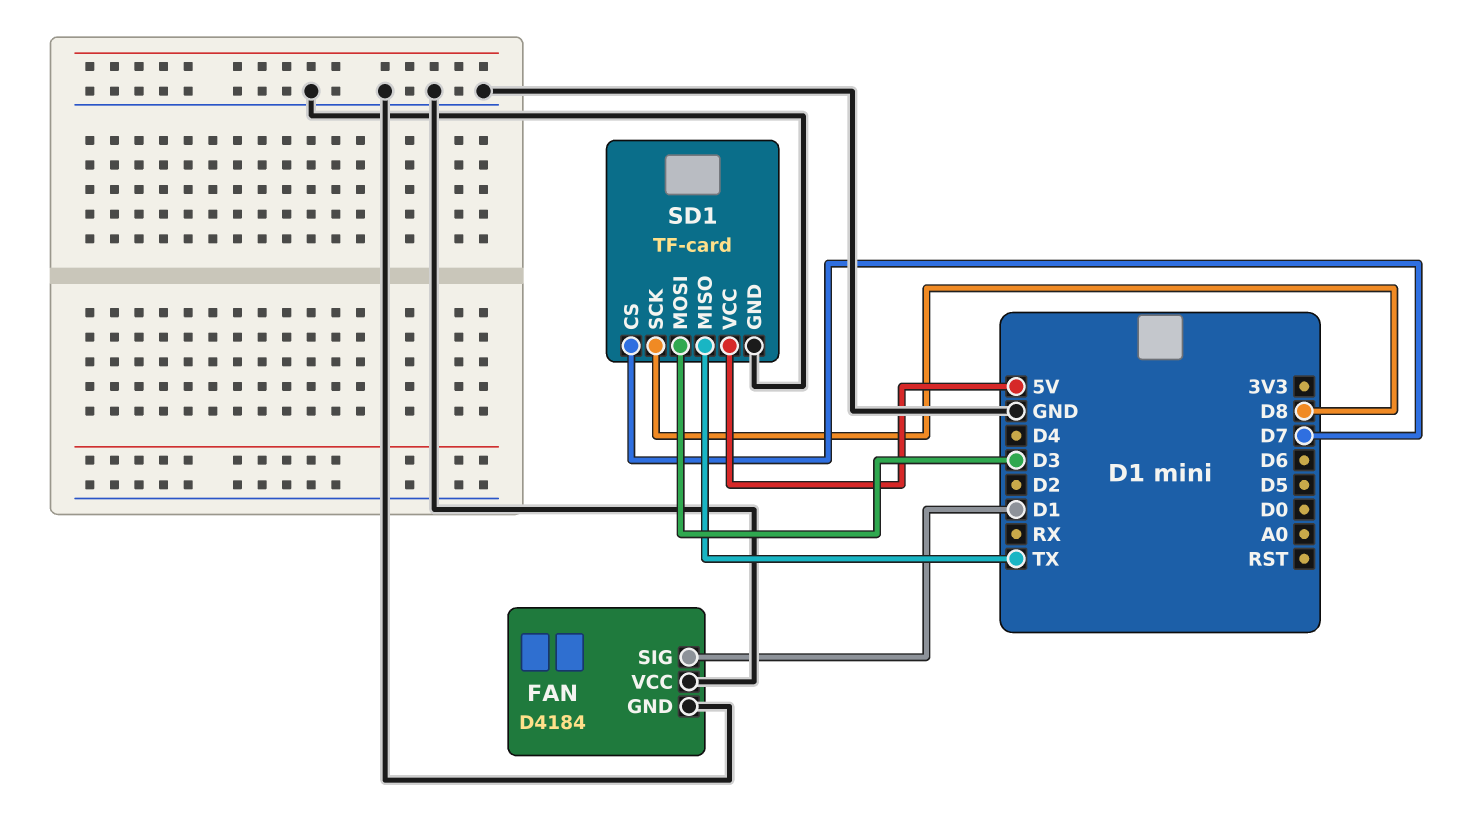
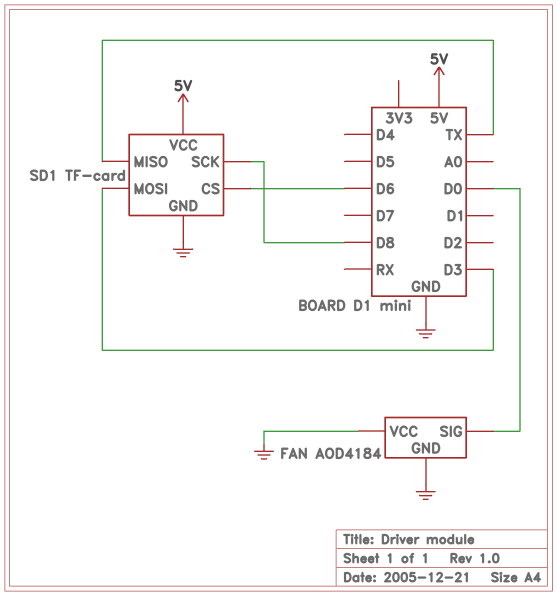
FAN: D4184 -> AOD4184
FAN pin SIG: D1 -> D0
SD1 pin CS: D7 -> D6

